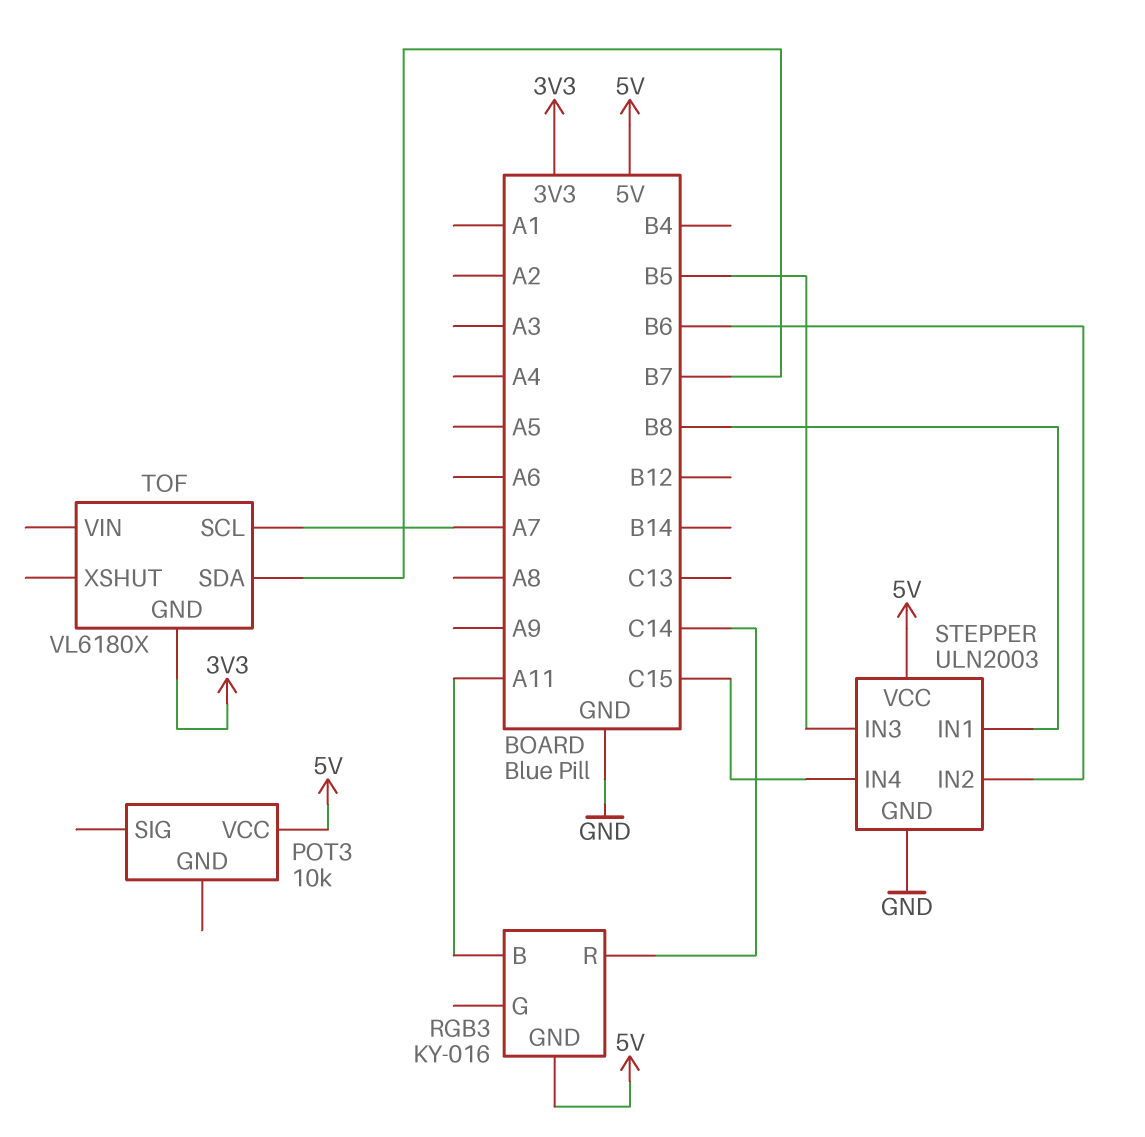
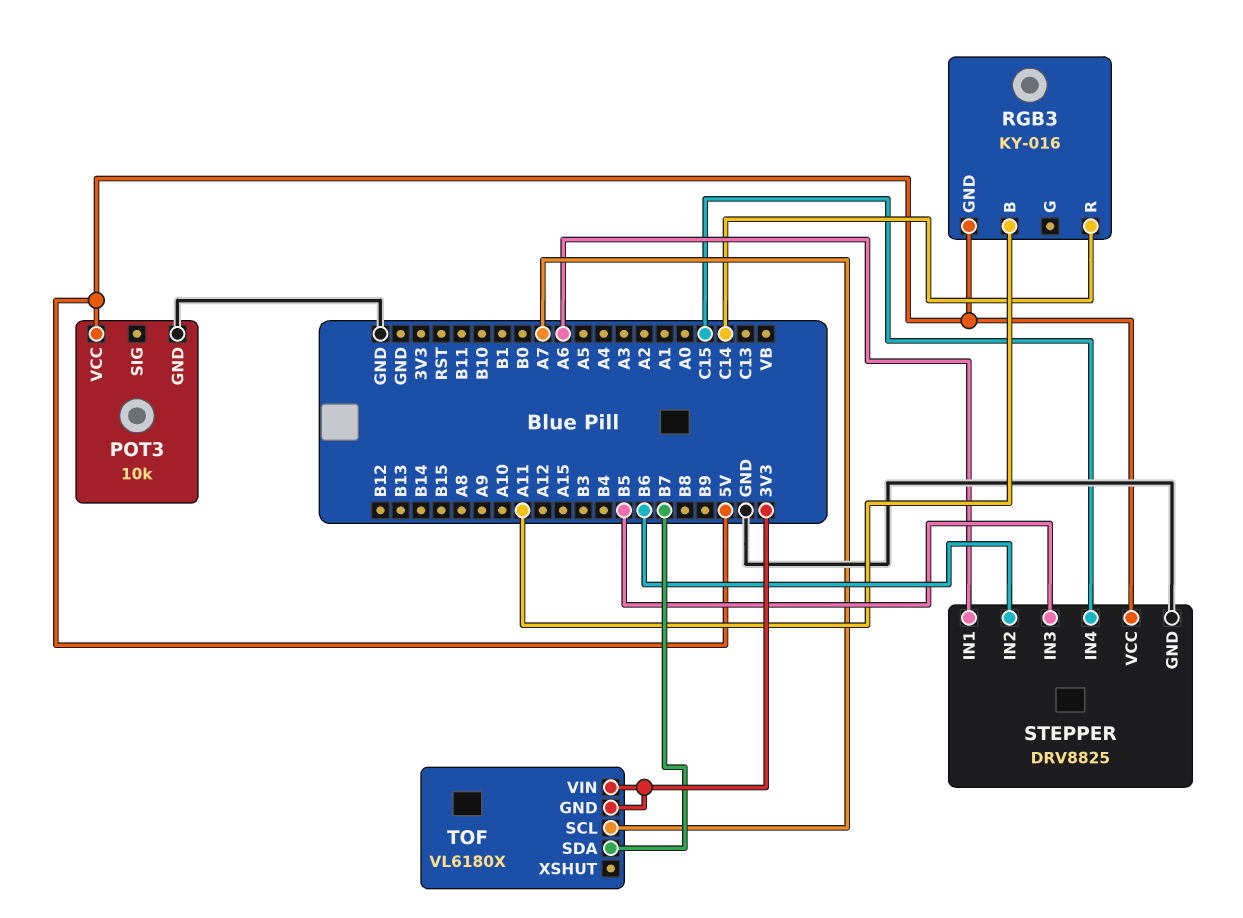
POT3 pin GND: none -> GND
STEPPER: ULN2003 -> DRV8825
STEPPER pin IN1: B8 -> A6
TOF pin VIN: none -> 3V3

